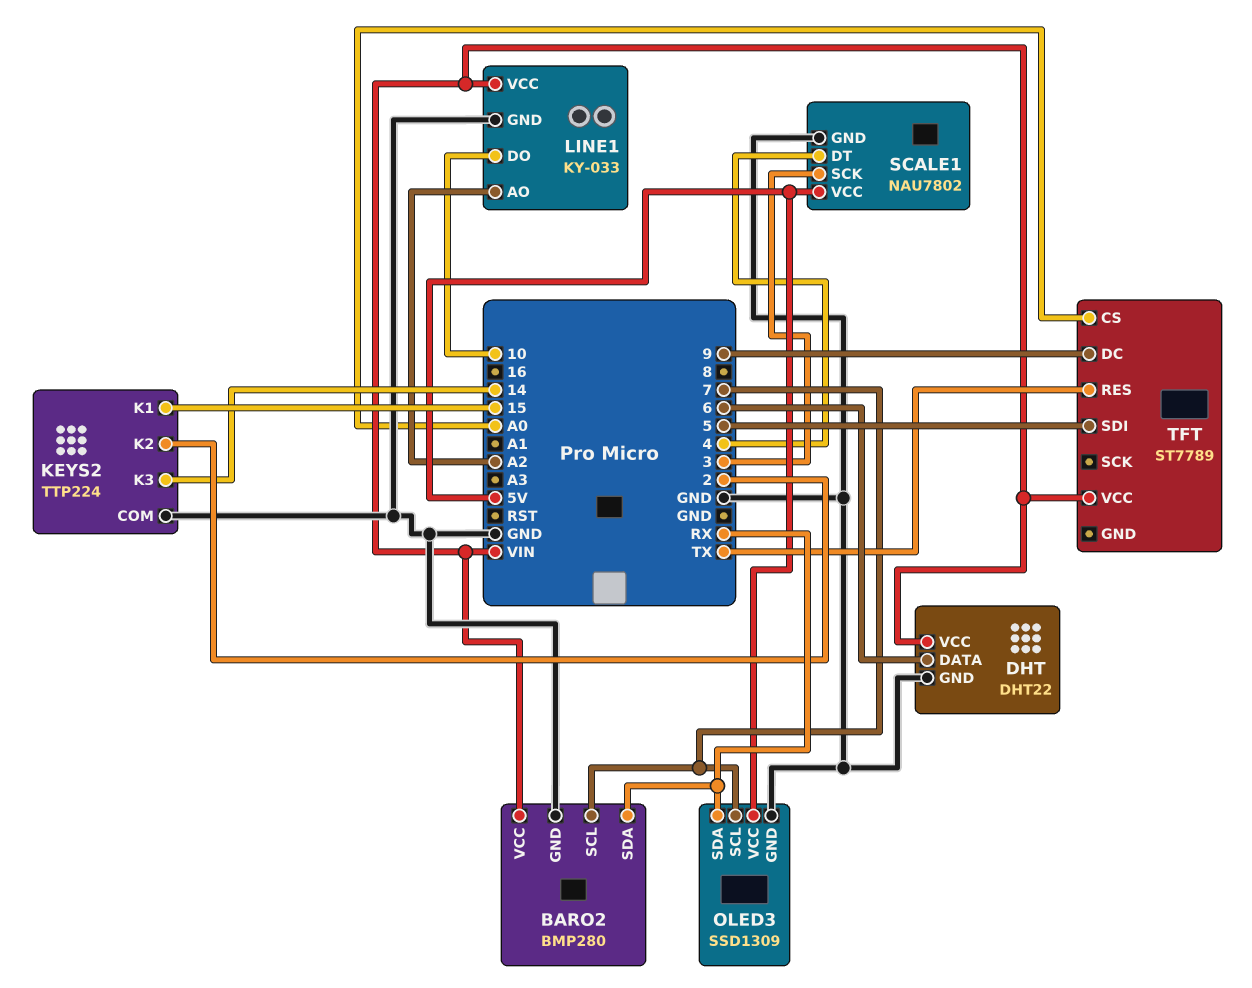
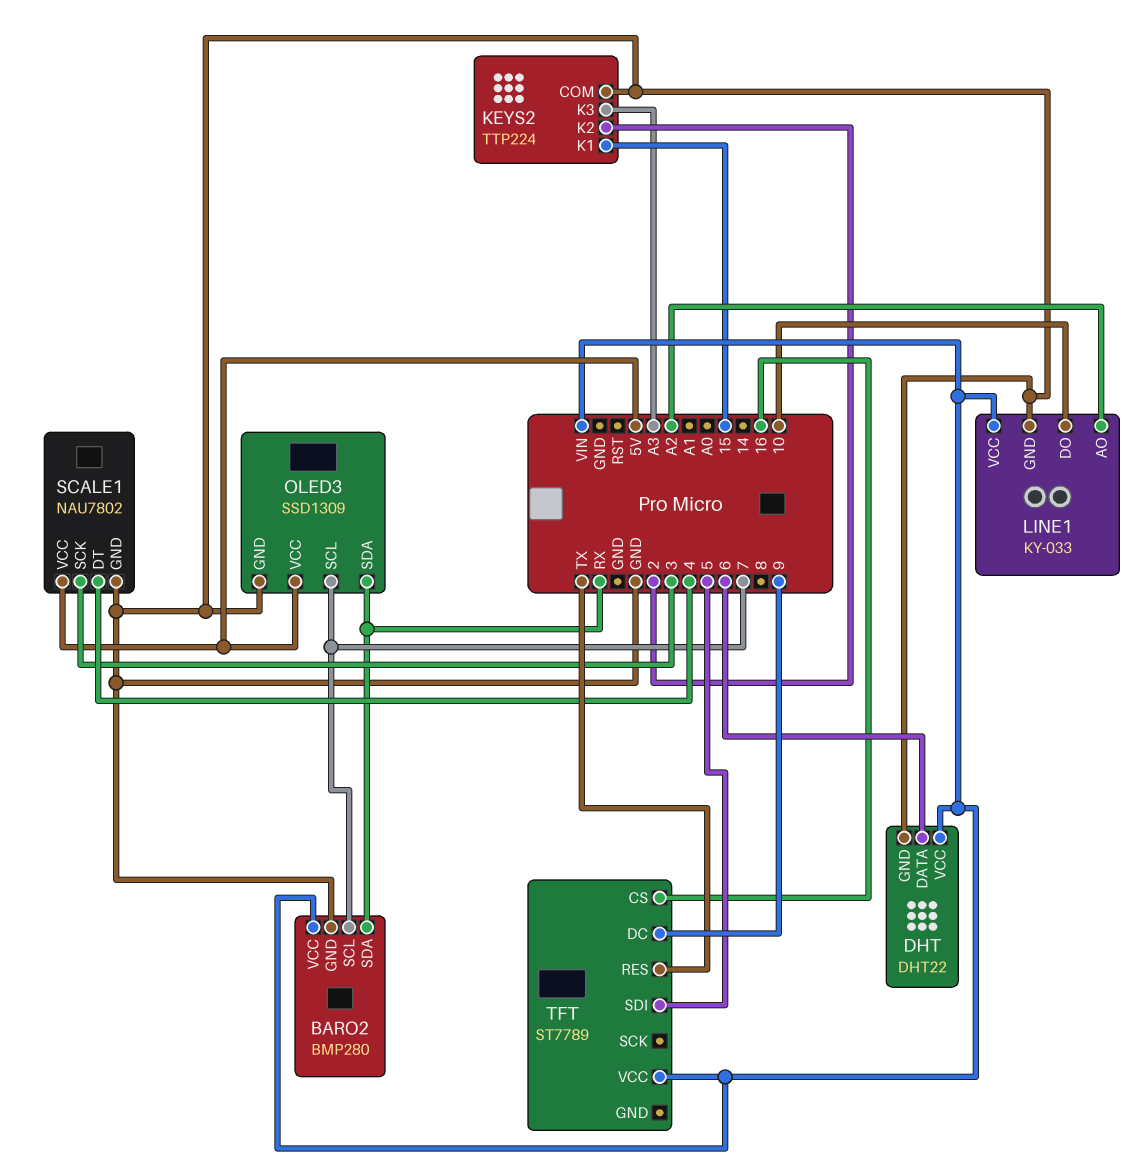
KEYS2 pin K3: 14 -> A3
TFT pin CS: A0 -> 16

